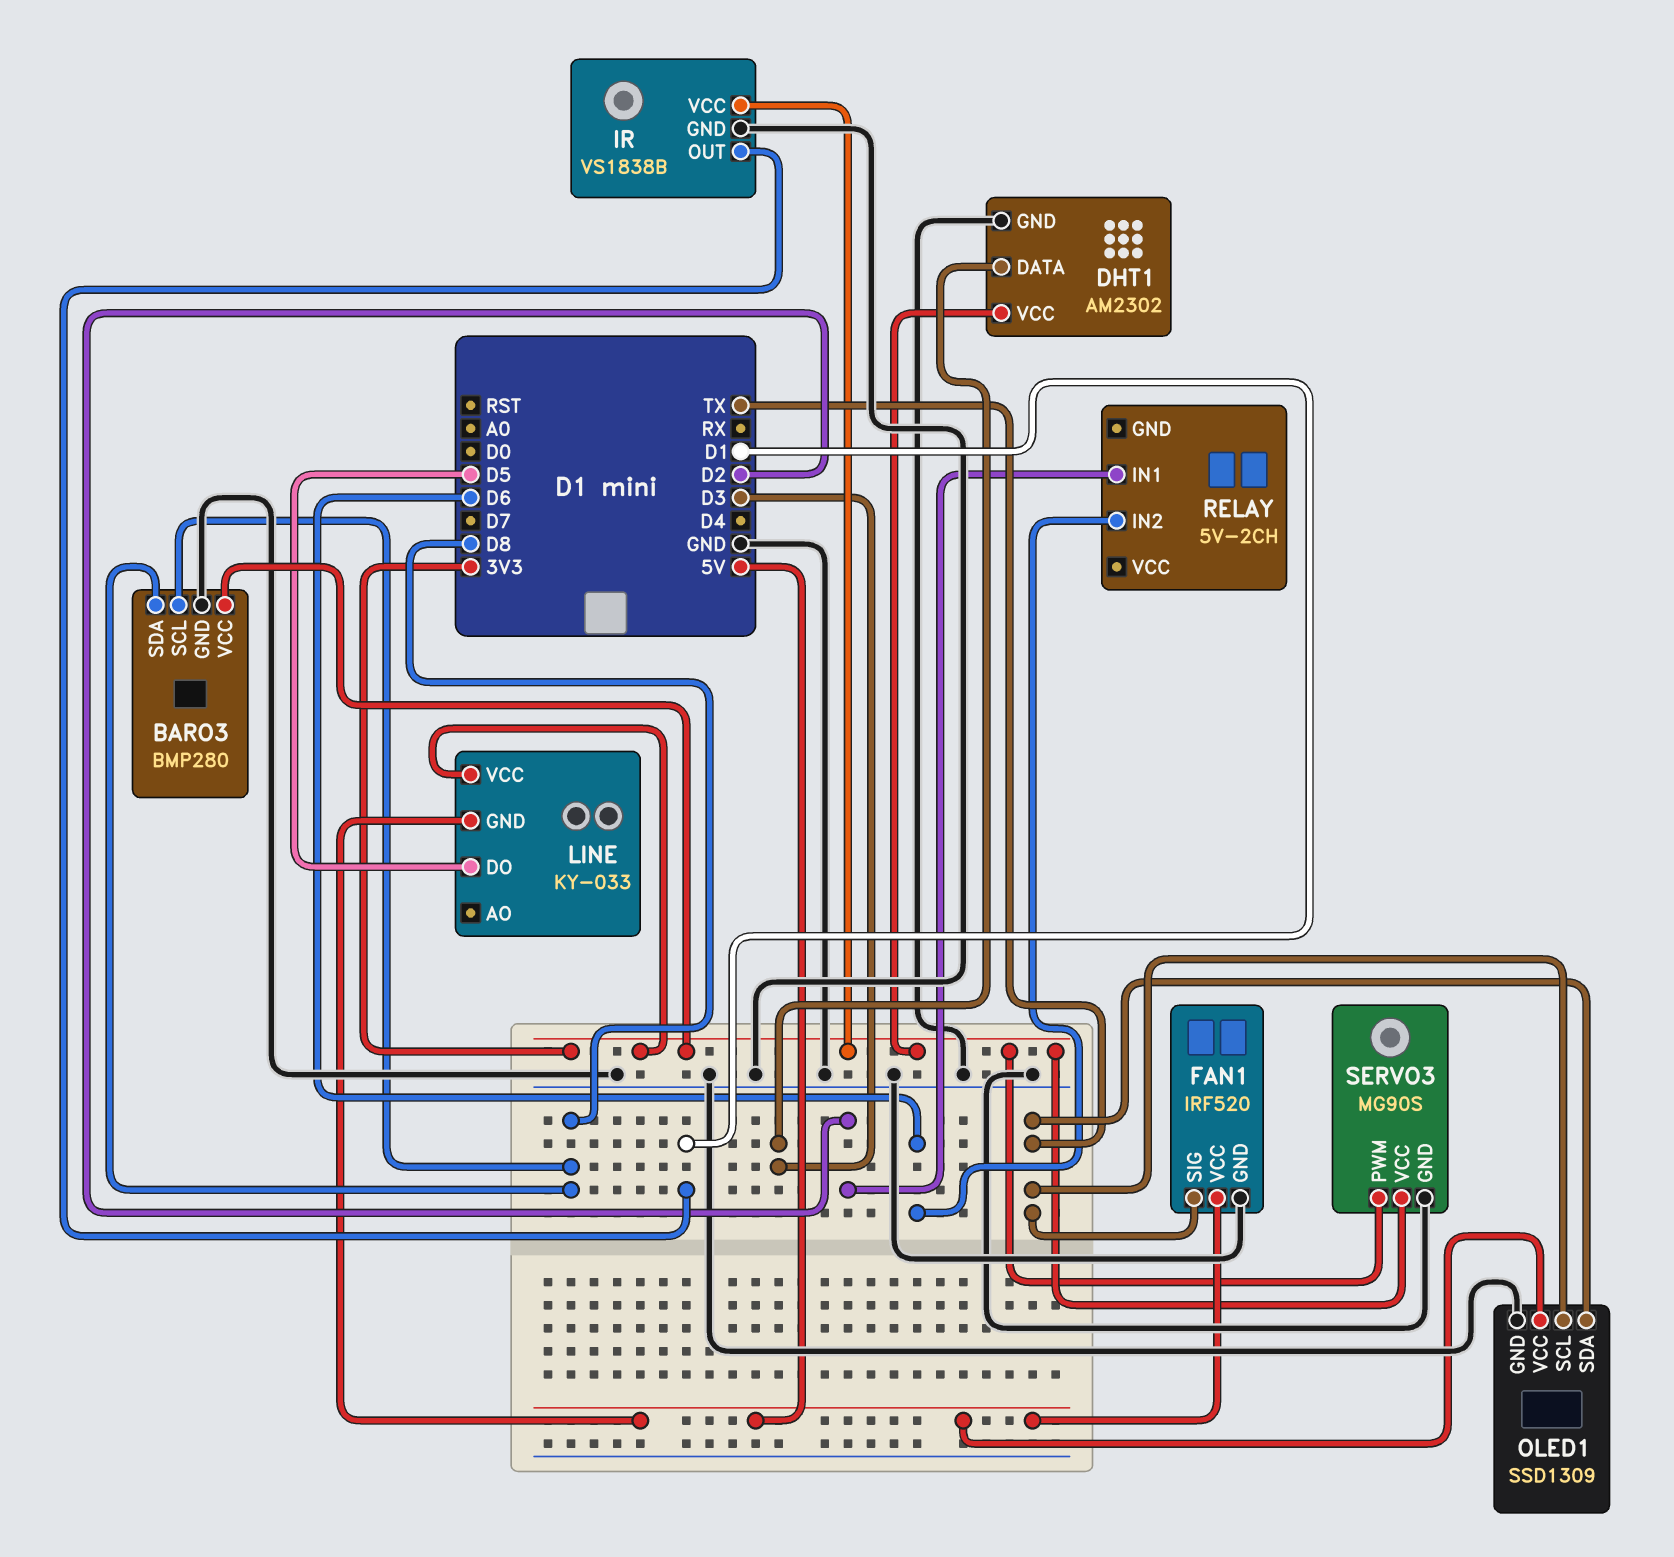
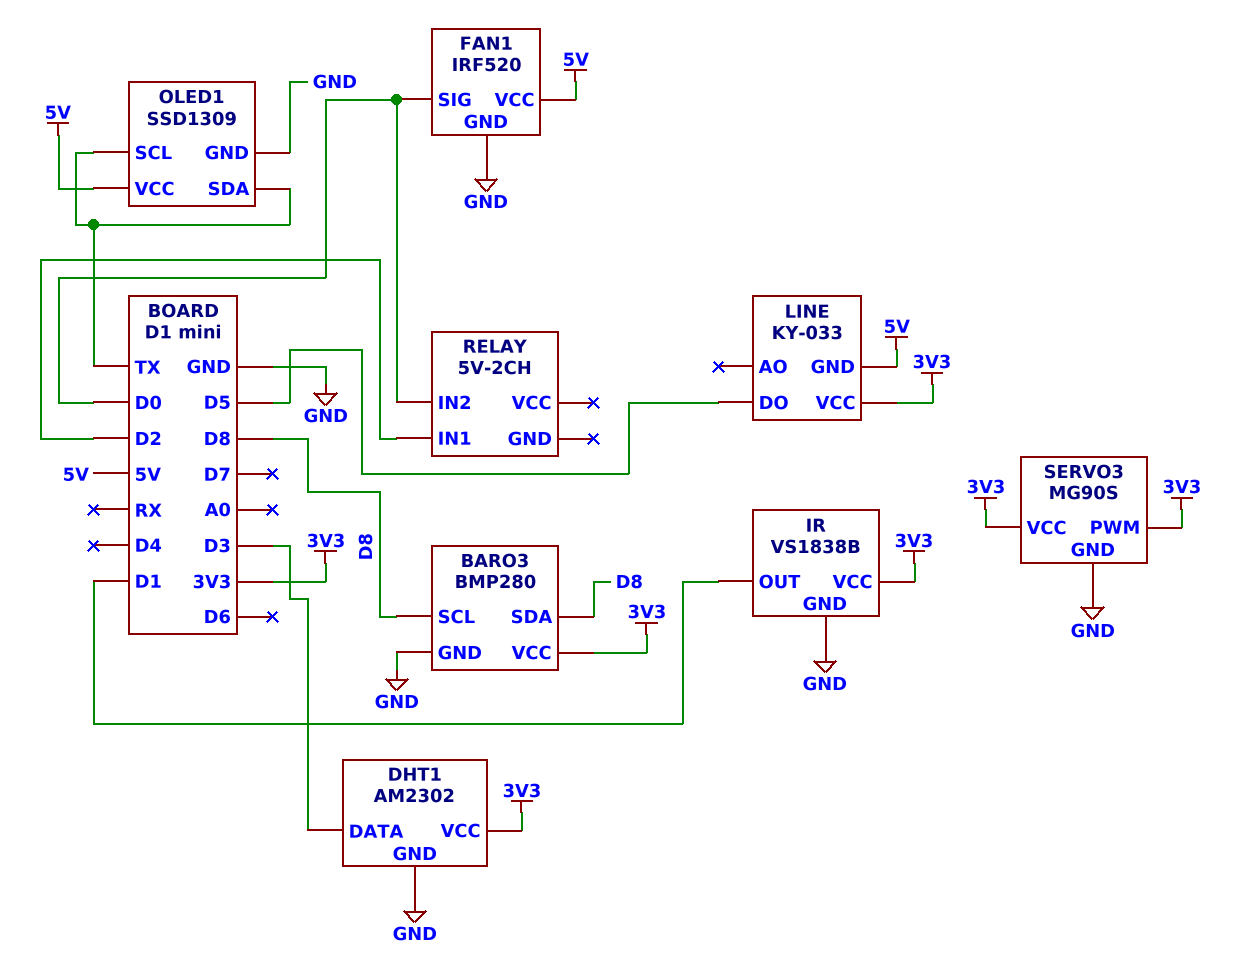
FAN1 pin SIG: TX -> D0
RELAY pin IN2: D6 -> D0

